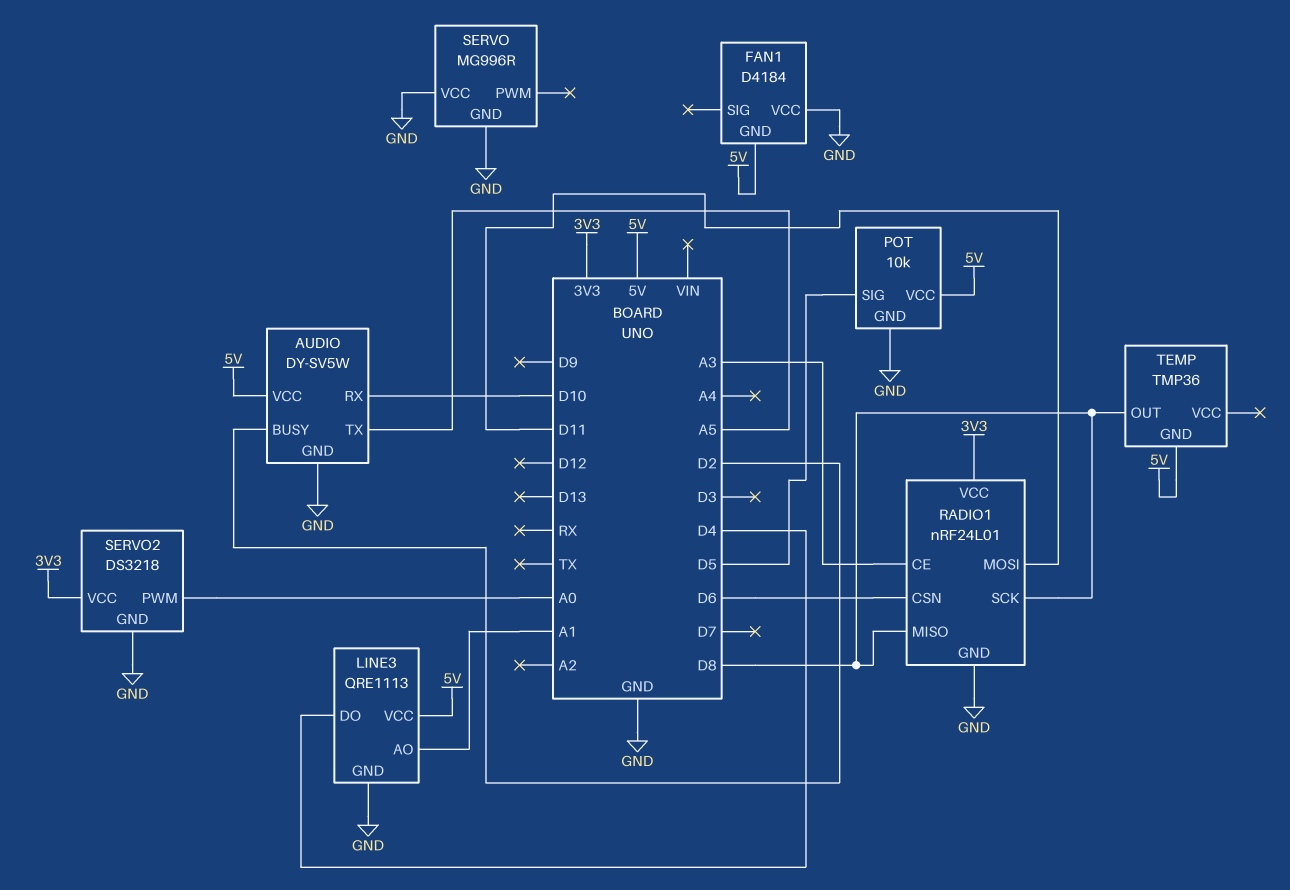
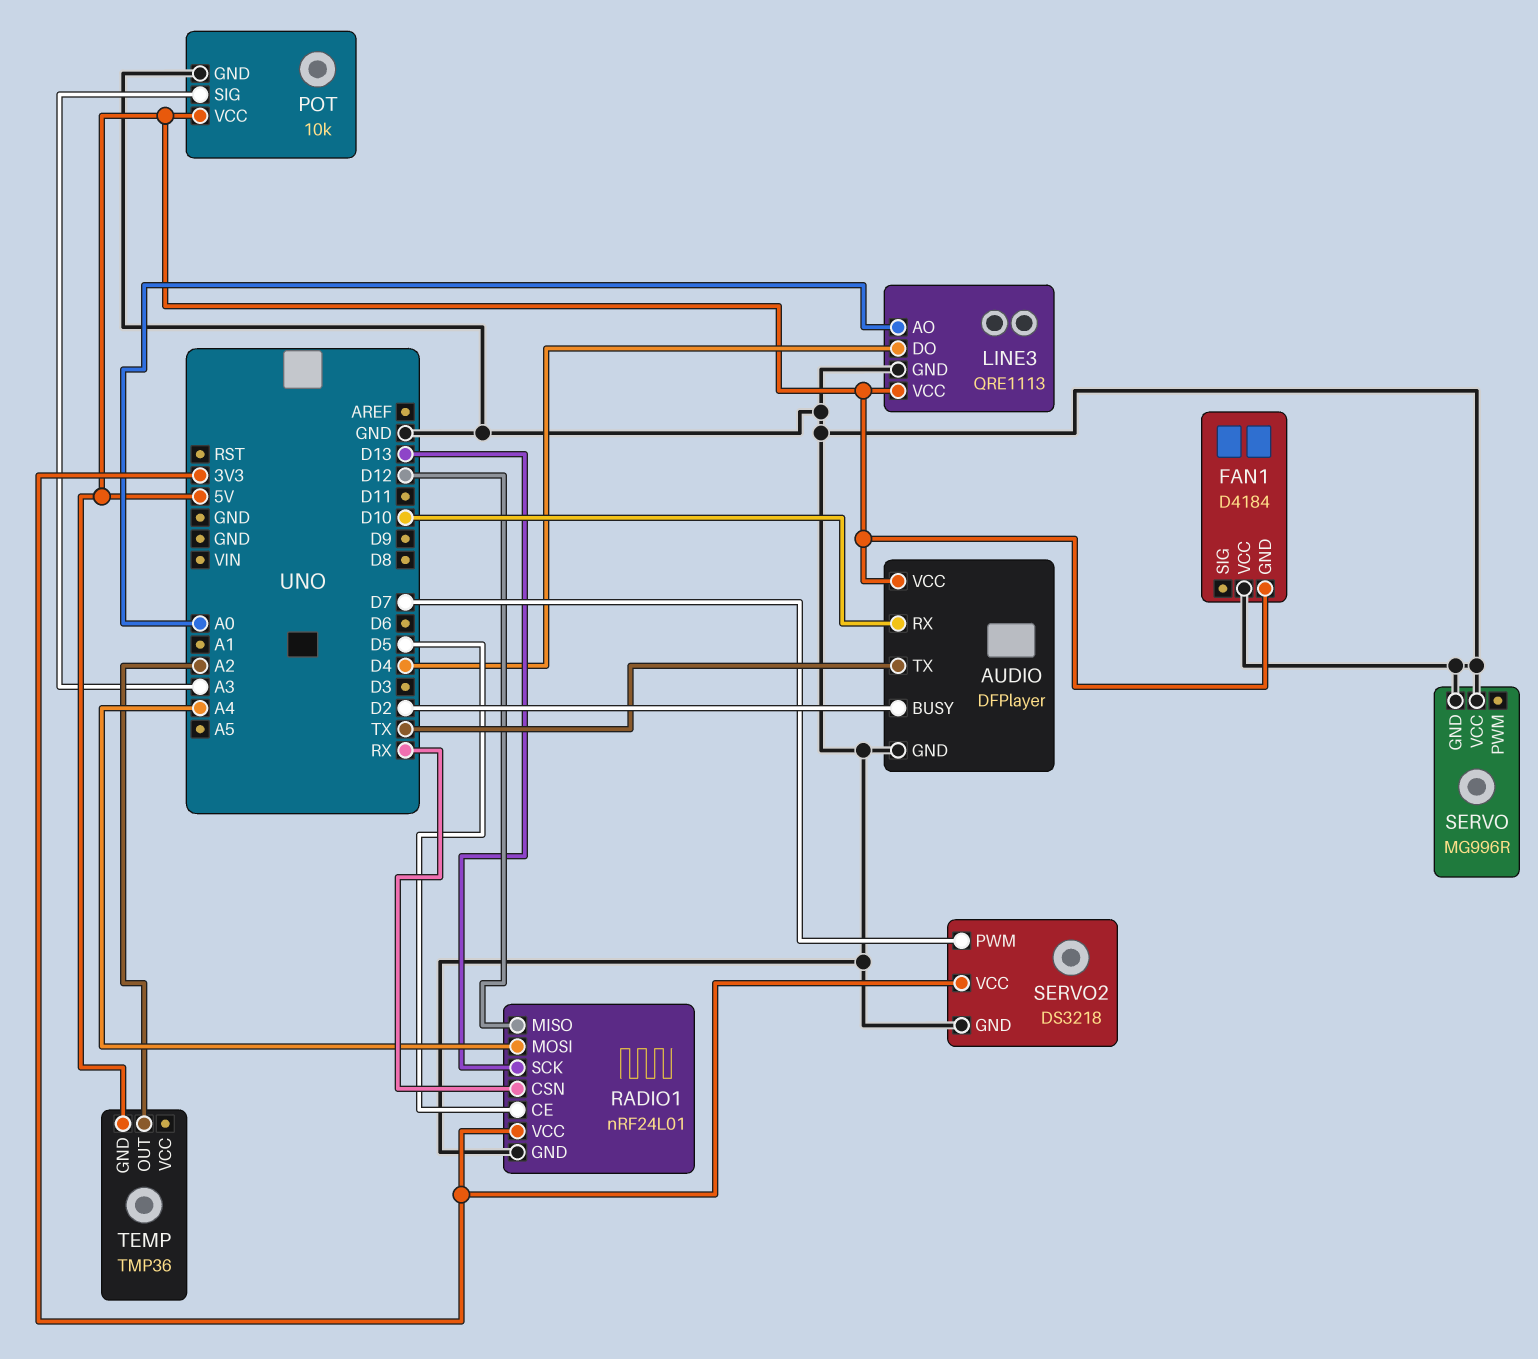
AUDIO: DY-SV5W -> DFPlayer
AUDIO pin TX: A5 -> TX
LINE3 pin AO: A1 -> A0
POT pin SIG: D5 -> A3
RADIO1 pin CE: A3 -> D5
RADIO1 pin CSN: D6 -> RX
RADIO1 pin MISO: D8 -> D12
RADIO1 pin MOSI: D11 -> A4
RADIO1 pin SCK: D8 -> D13
SERVO2 pin PWM: A0 -> D7
TEMP pin OUT: D8 -> A2

